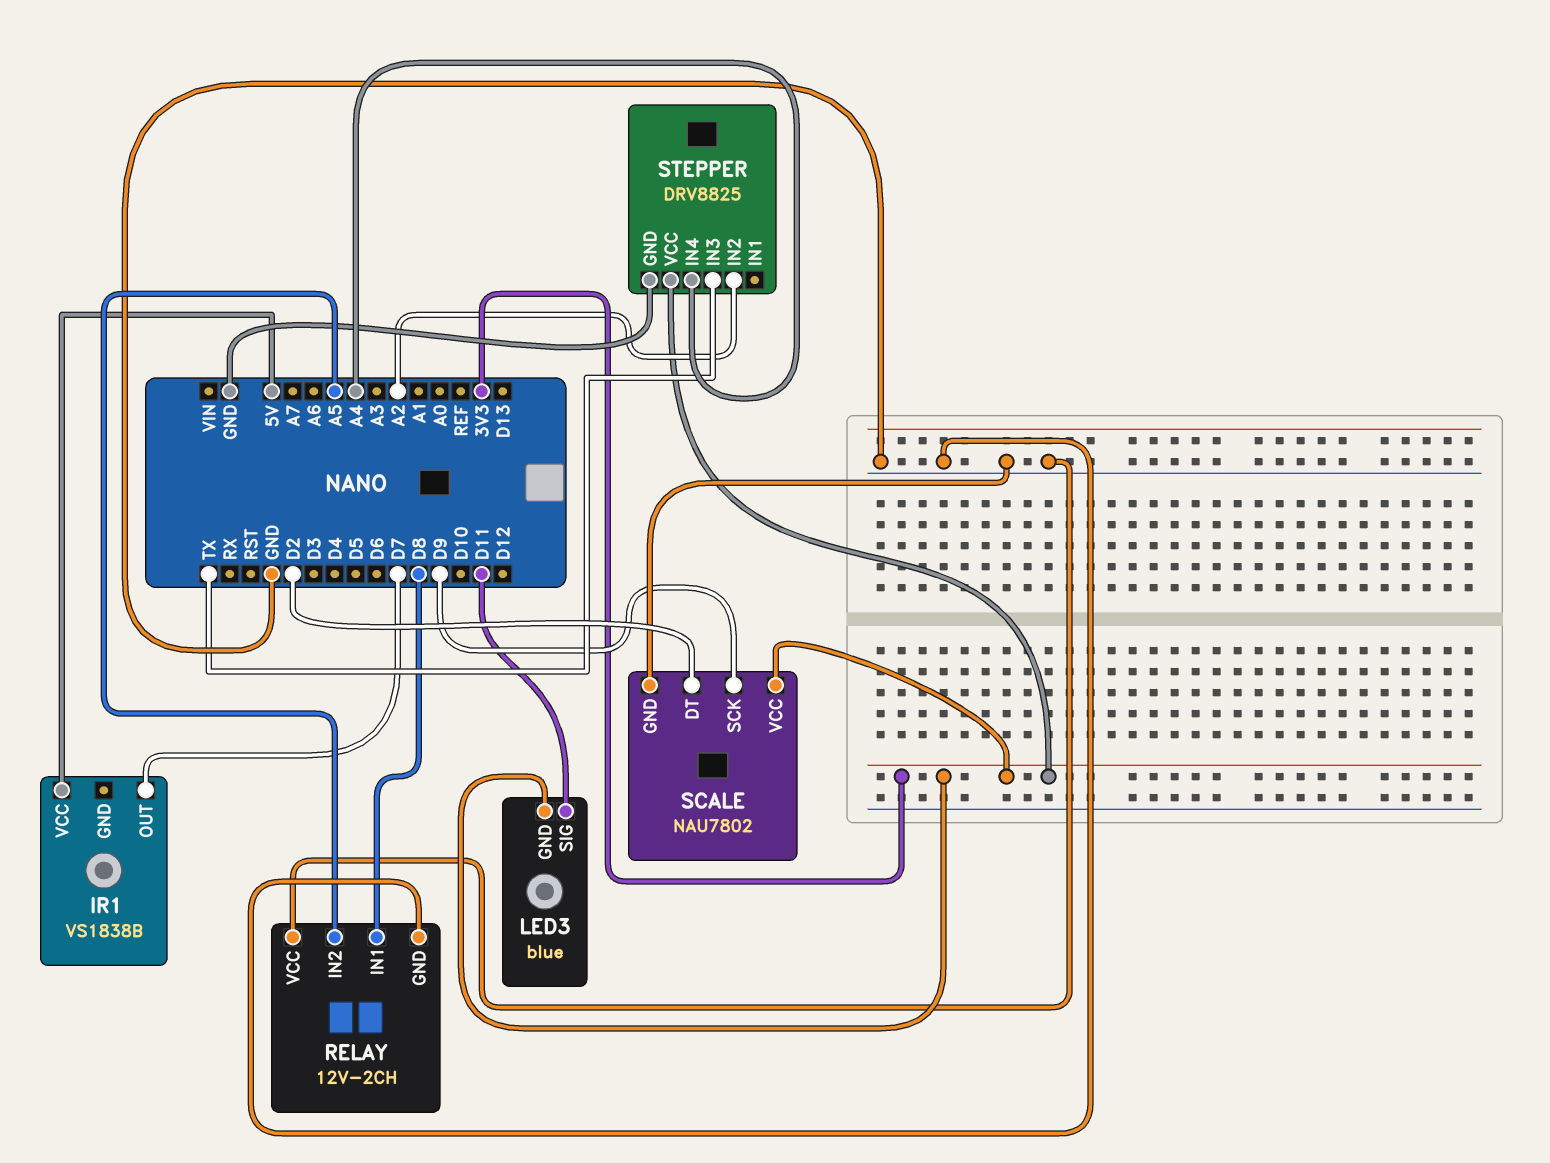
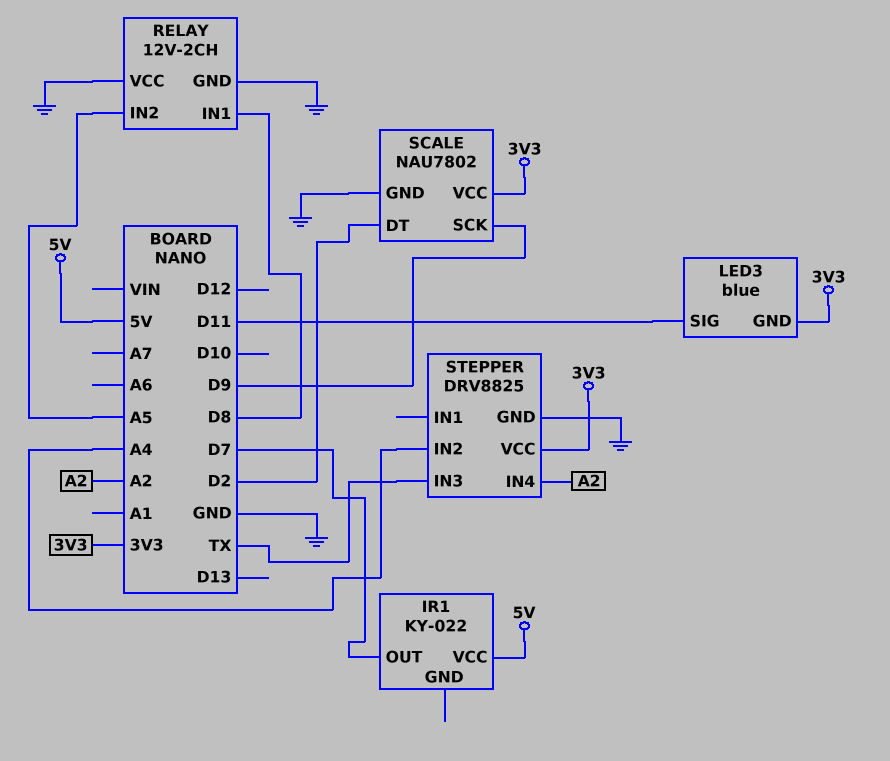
IR1: VS1838B -> KY-022
STEPPER pin IN2: A2 -> A4
STEPPER pin IN4: A4 -> A2

